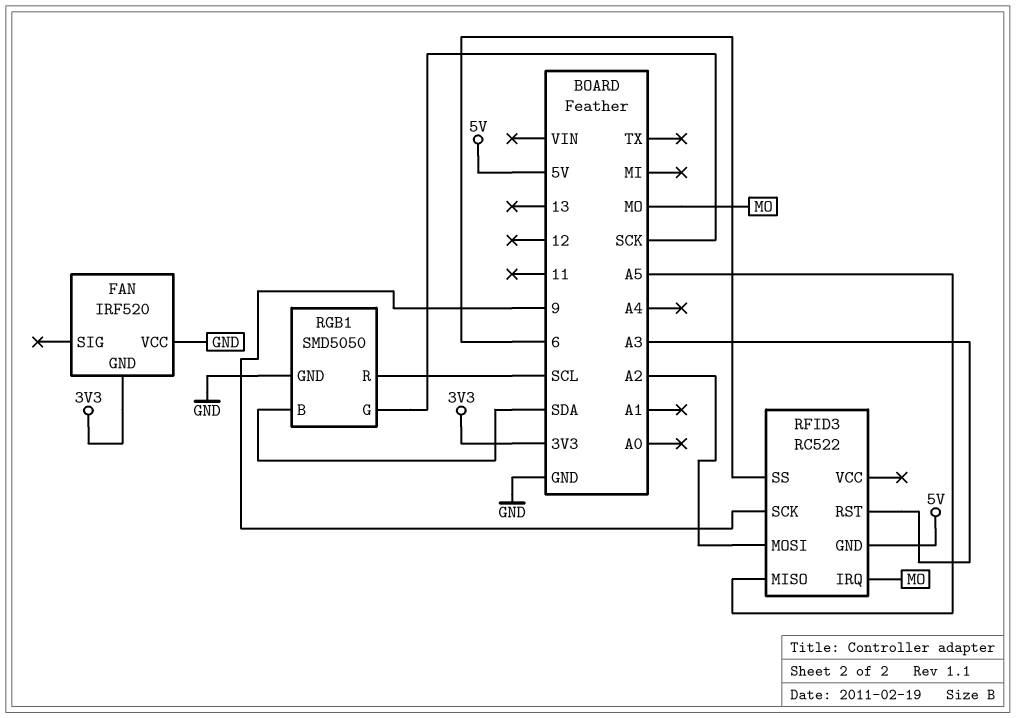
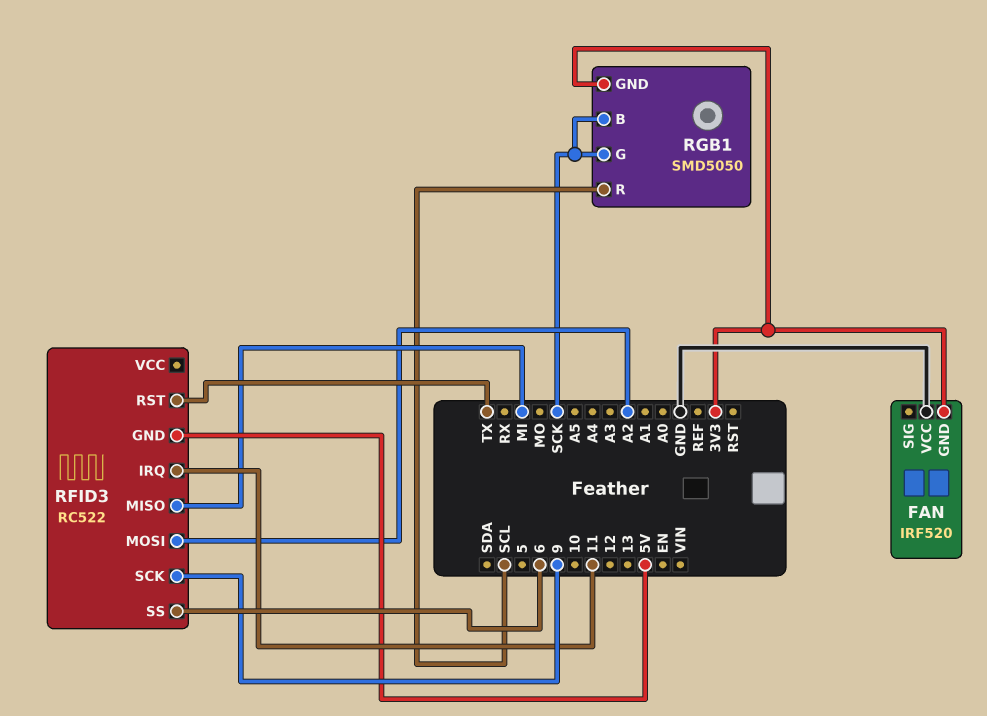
RFID3 pin IRQ: MO -> 11
RFID3 pin MISO: A5 -> MI
RFID3 pin RST: A3 -> TX
RGB1 pin B: SDA -> SCK
RGB1 pin GND: GND -> 3V3

